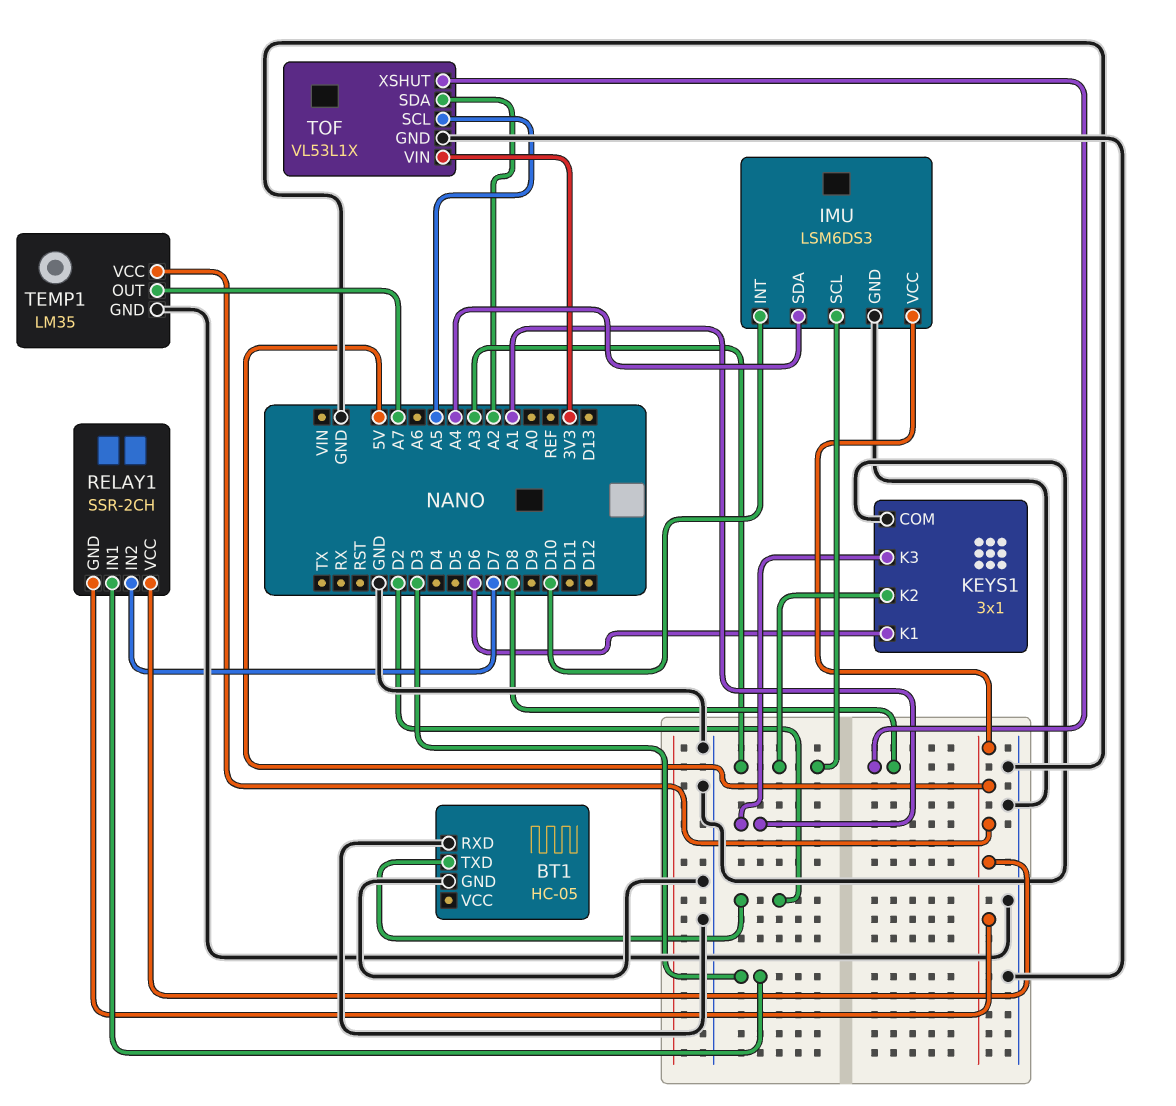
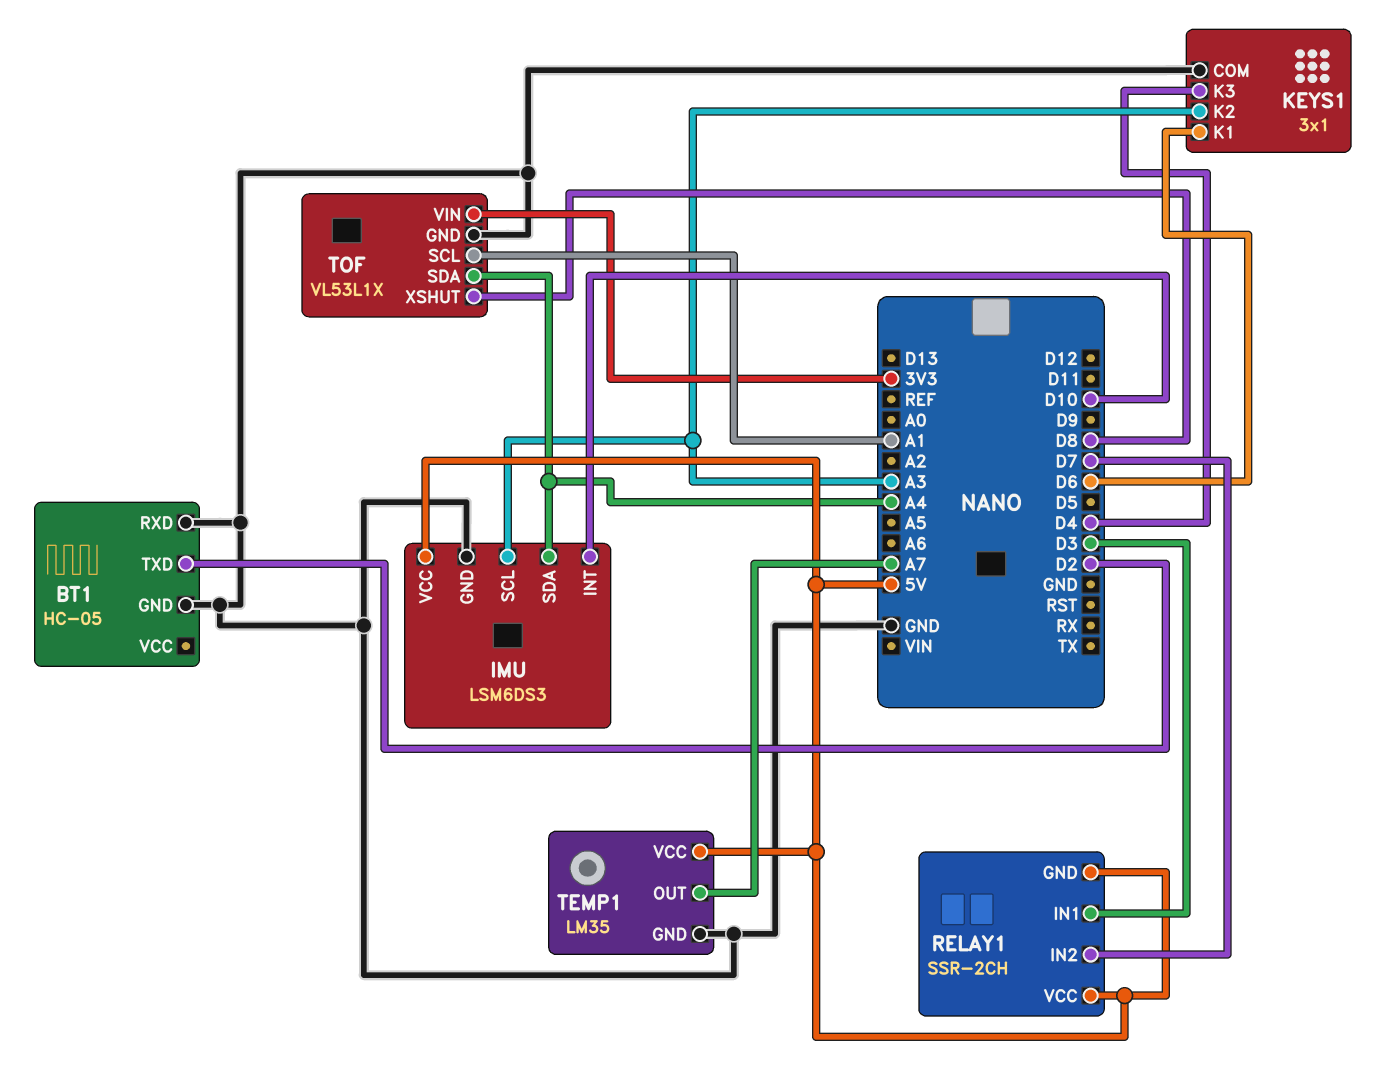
KEYS1 pin K3: A1 -> D4
TOF pin SCL: A5 -> A1
TOF pin SDA: A2 -> A4

